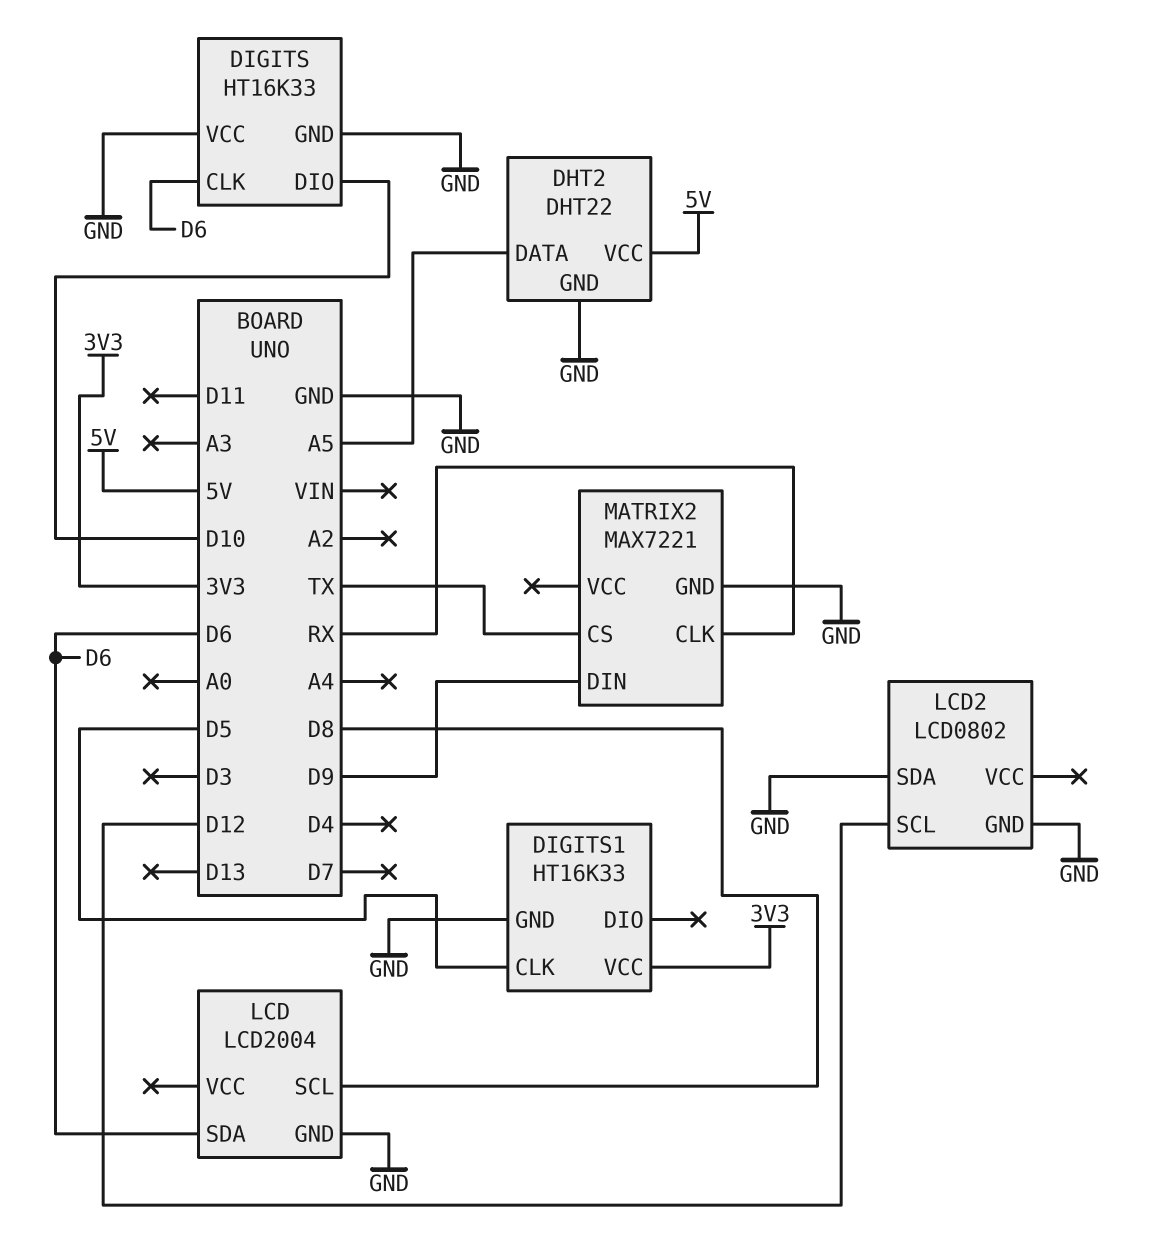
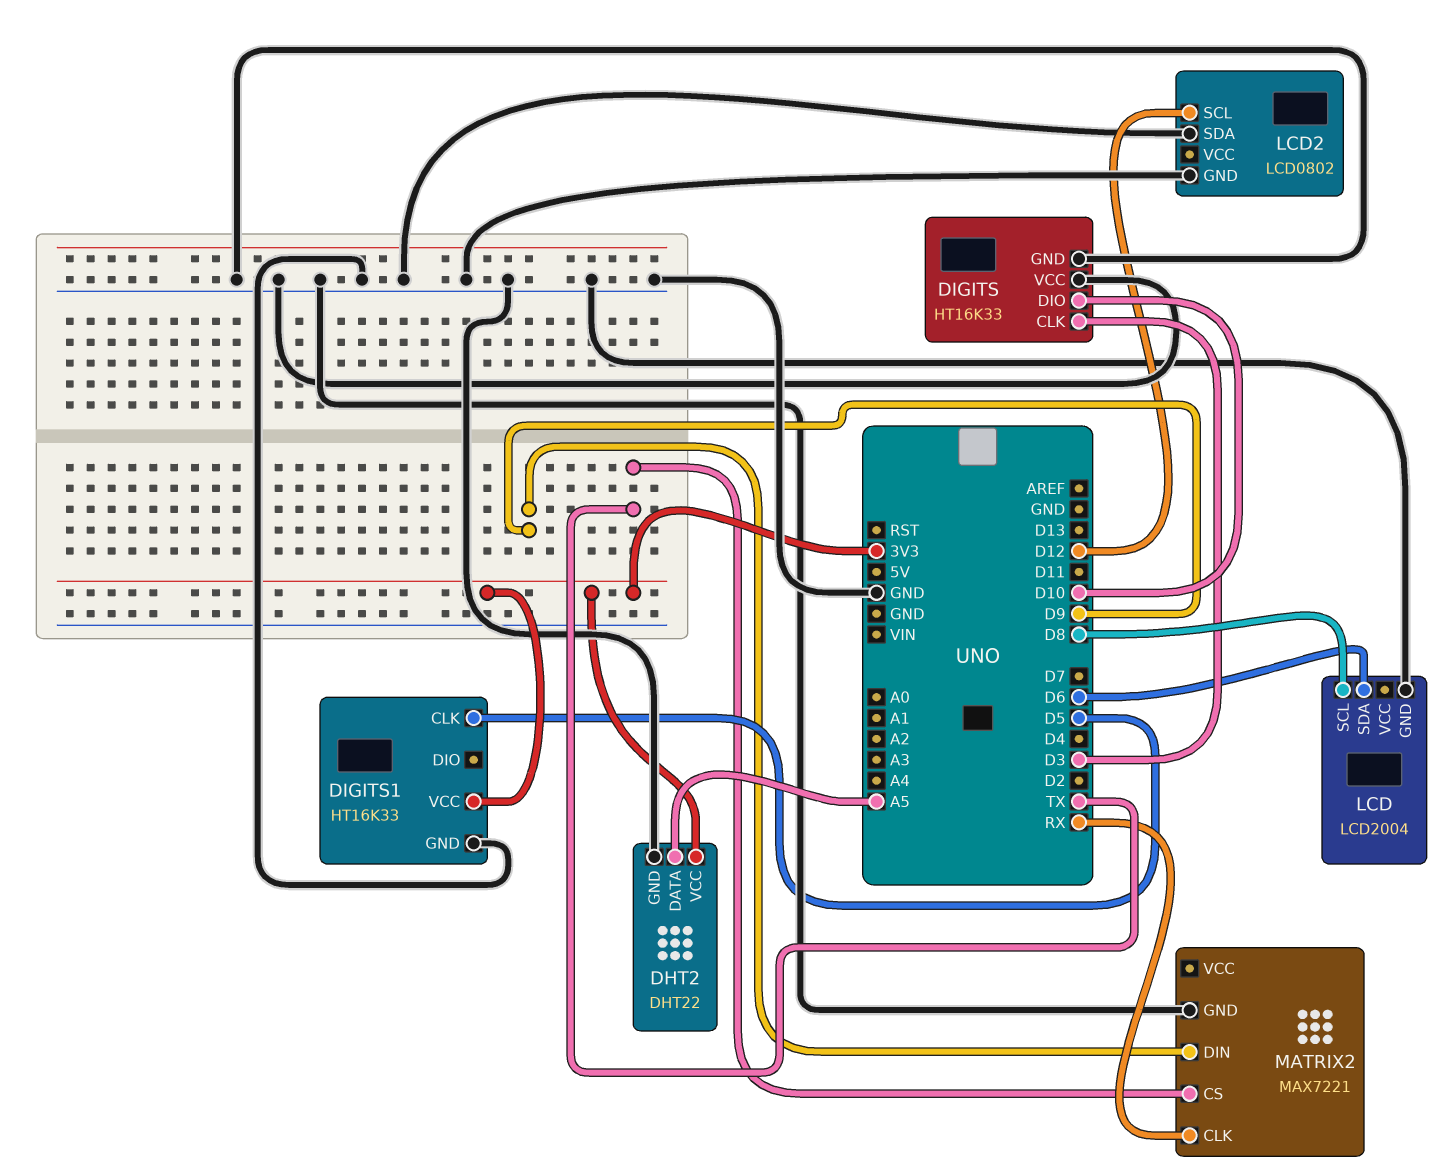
DHT2 pin VCC: 5V -> 3V3
DIGITS pin CLK: D6 -> D3

